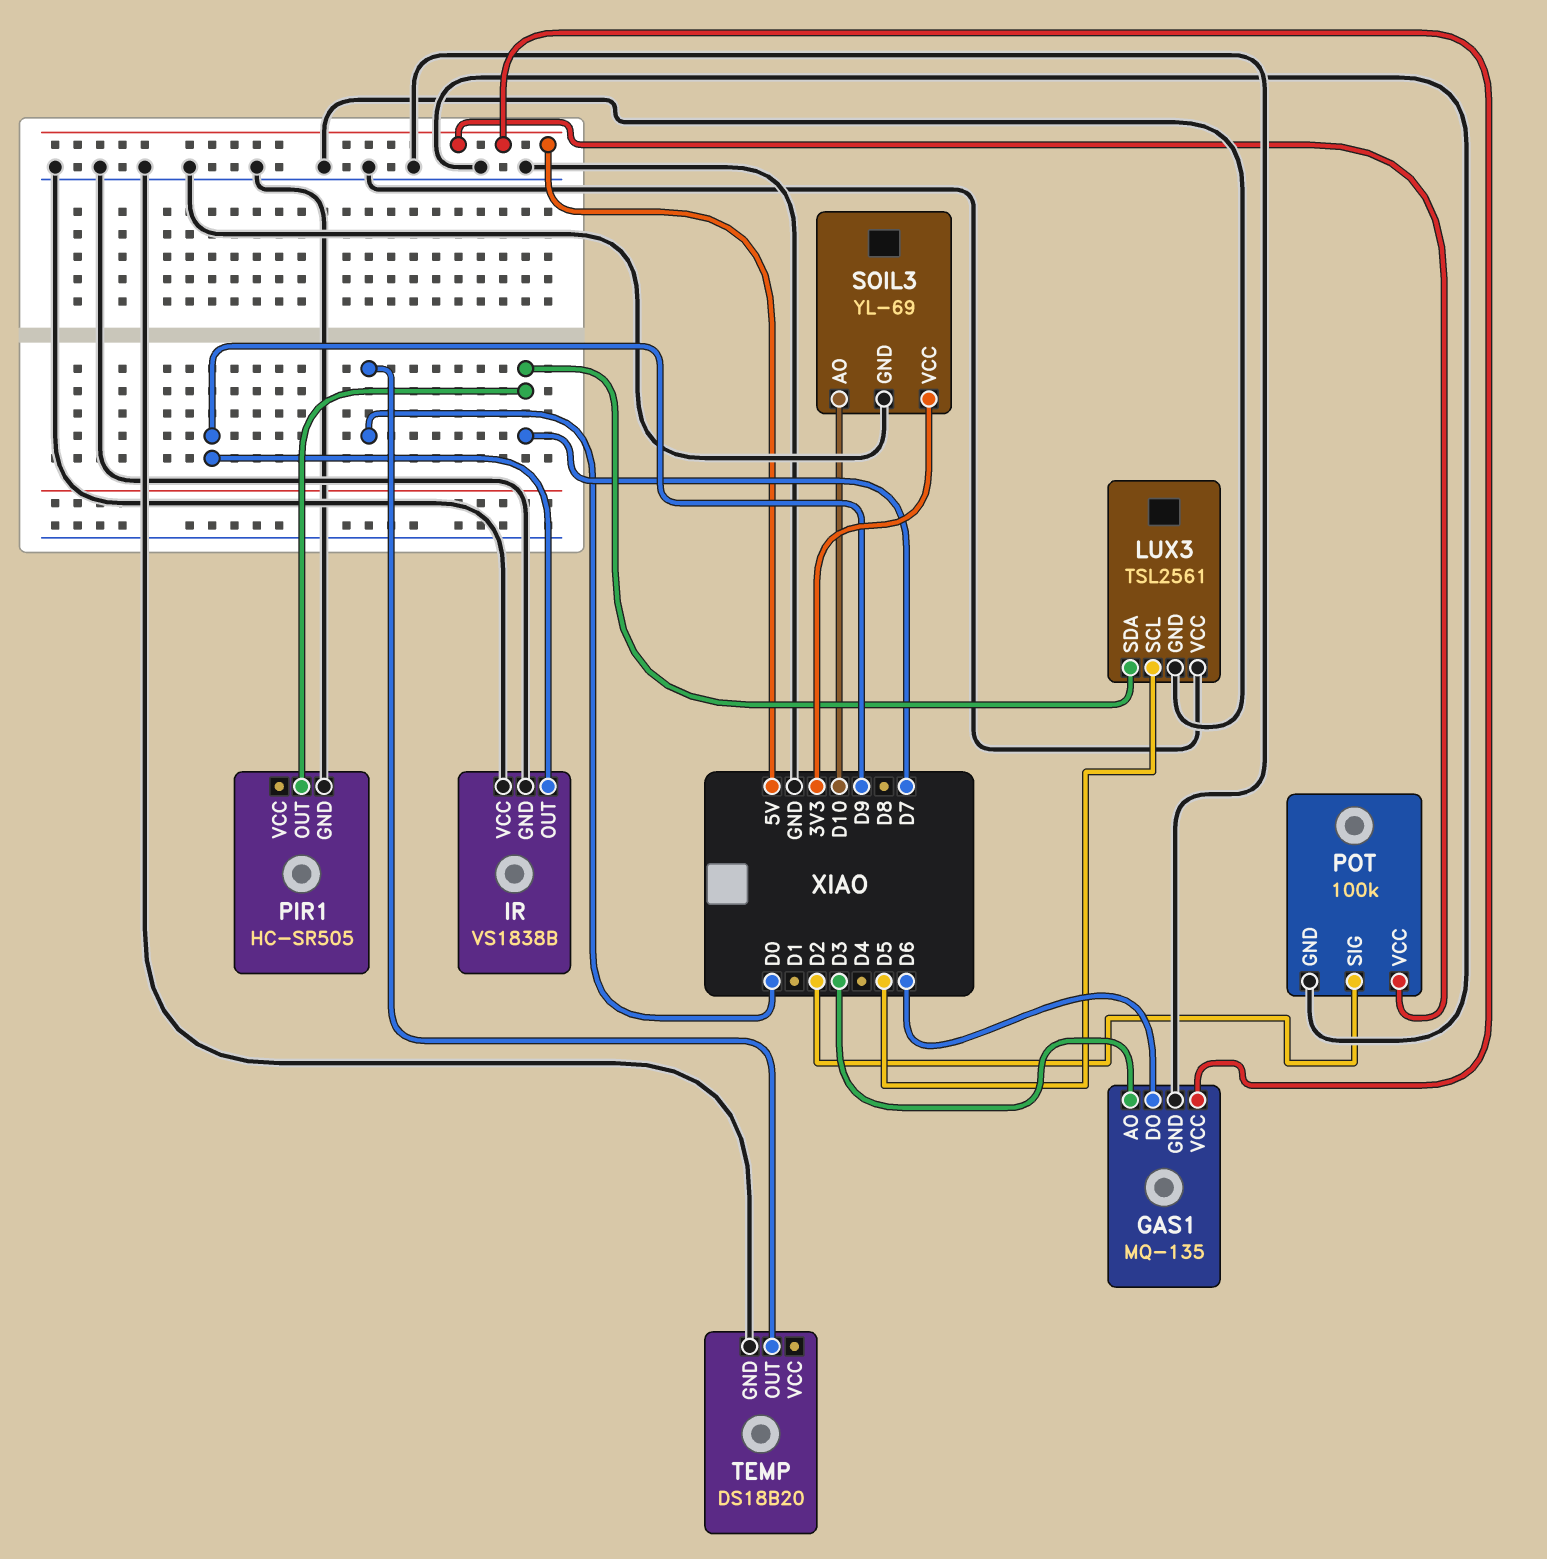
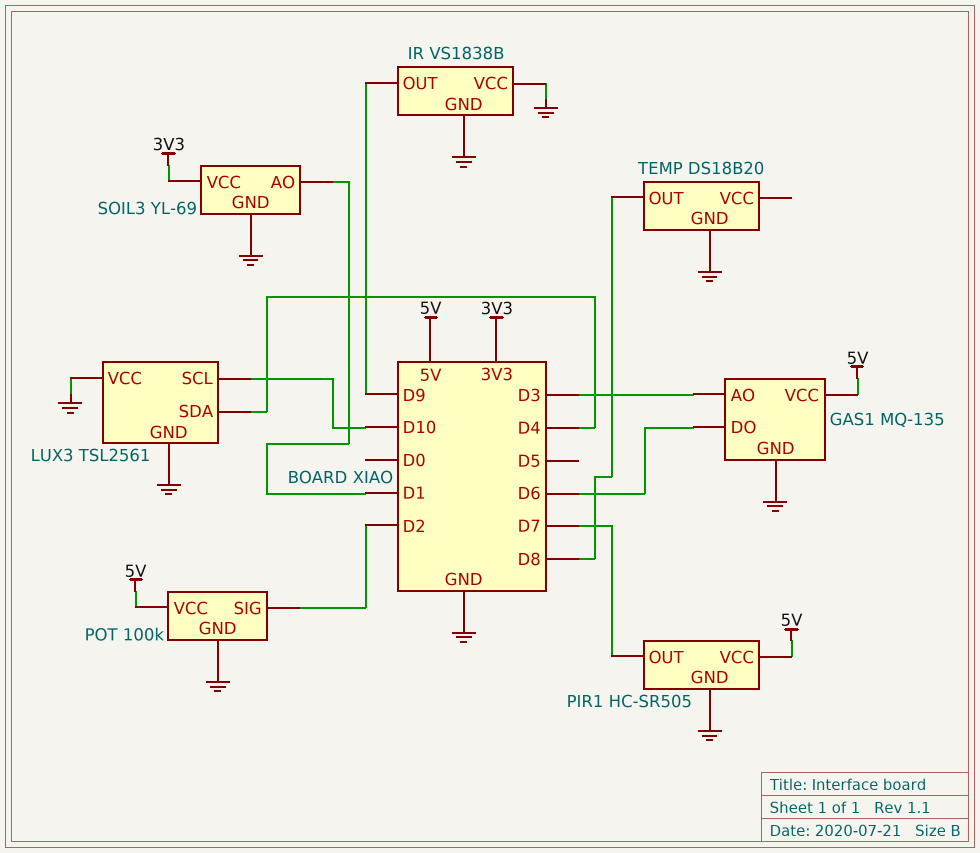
LUX3 pin SCL: D5 -> D10
LUX3 pin SDA: D7 -> D4
PIR1 pin VCC: none -> 5V
SOIL3 pin AO: D10 -> D1
TEMP pin OUT: D0 -> D8

